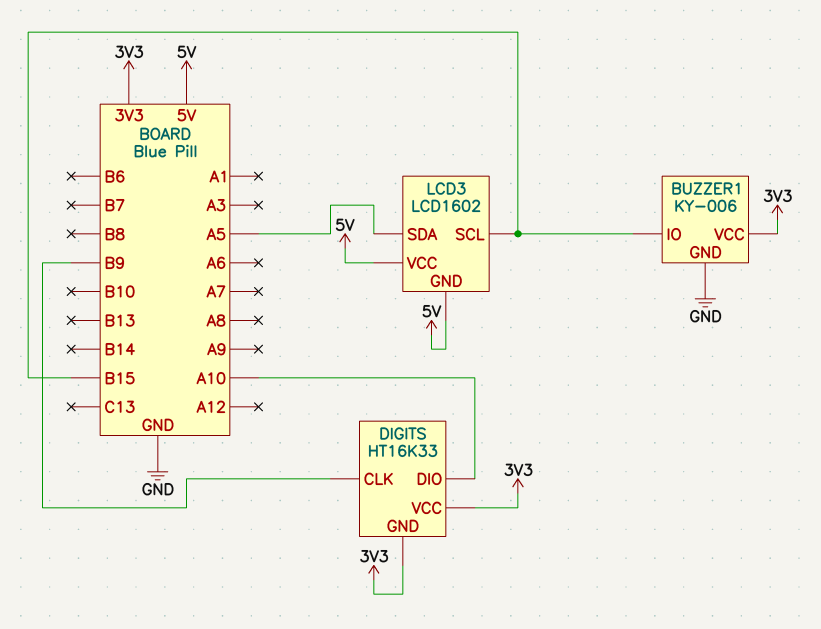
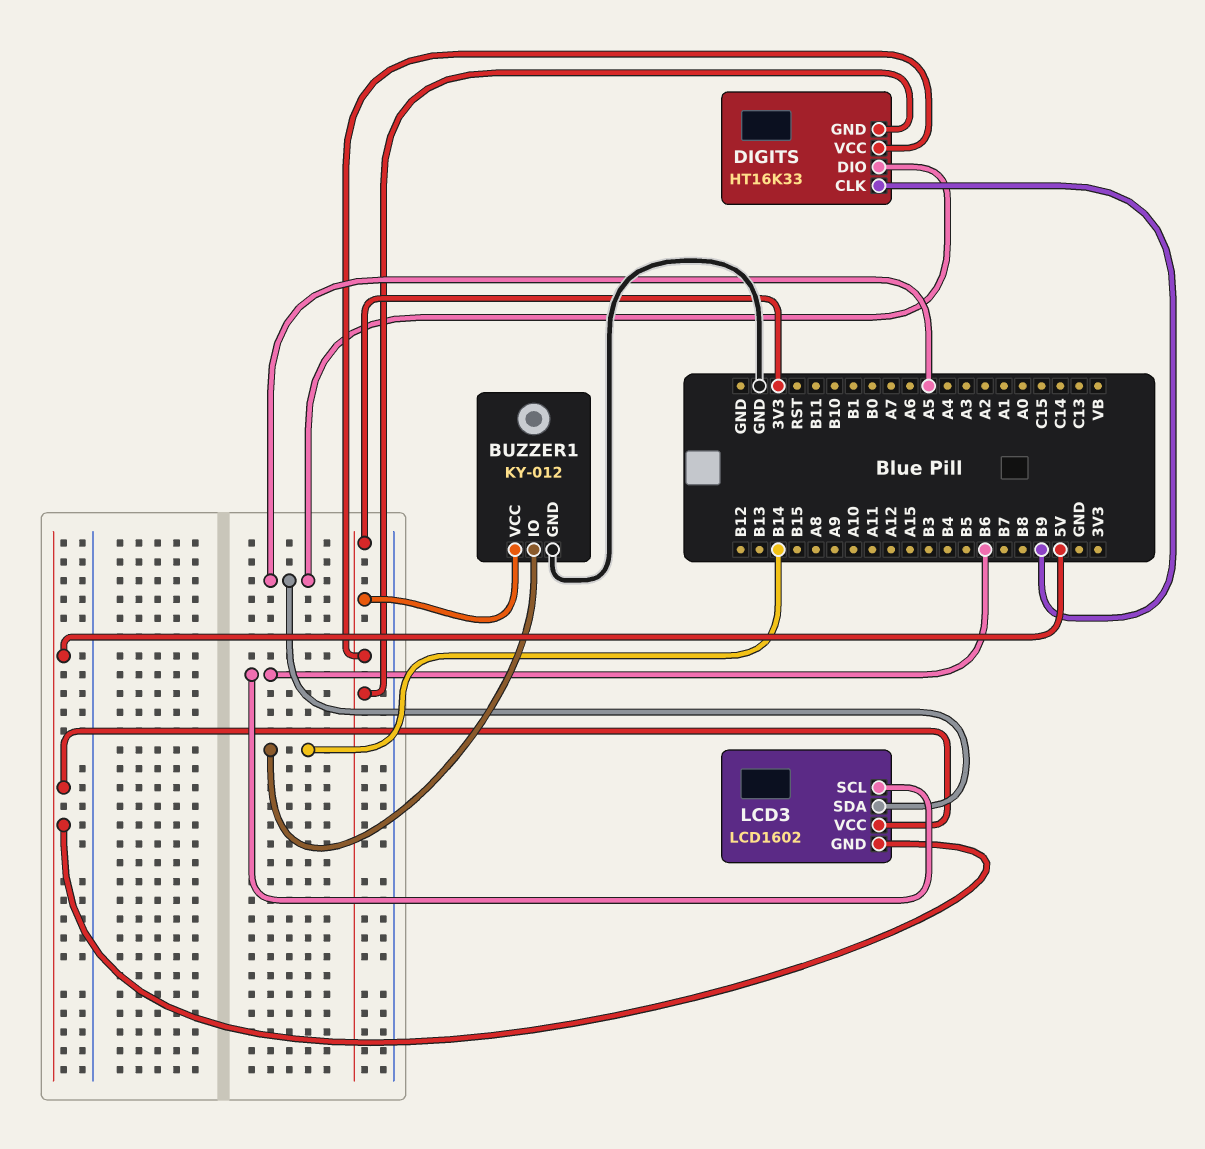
BUZZER1: KY-006 -> KY-012
BUZZER1 pin IO: B15 -> B14
DIGITS pin DIO: A10 -> A5
LCD3 pin SCL: B15 -> B6

